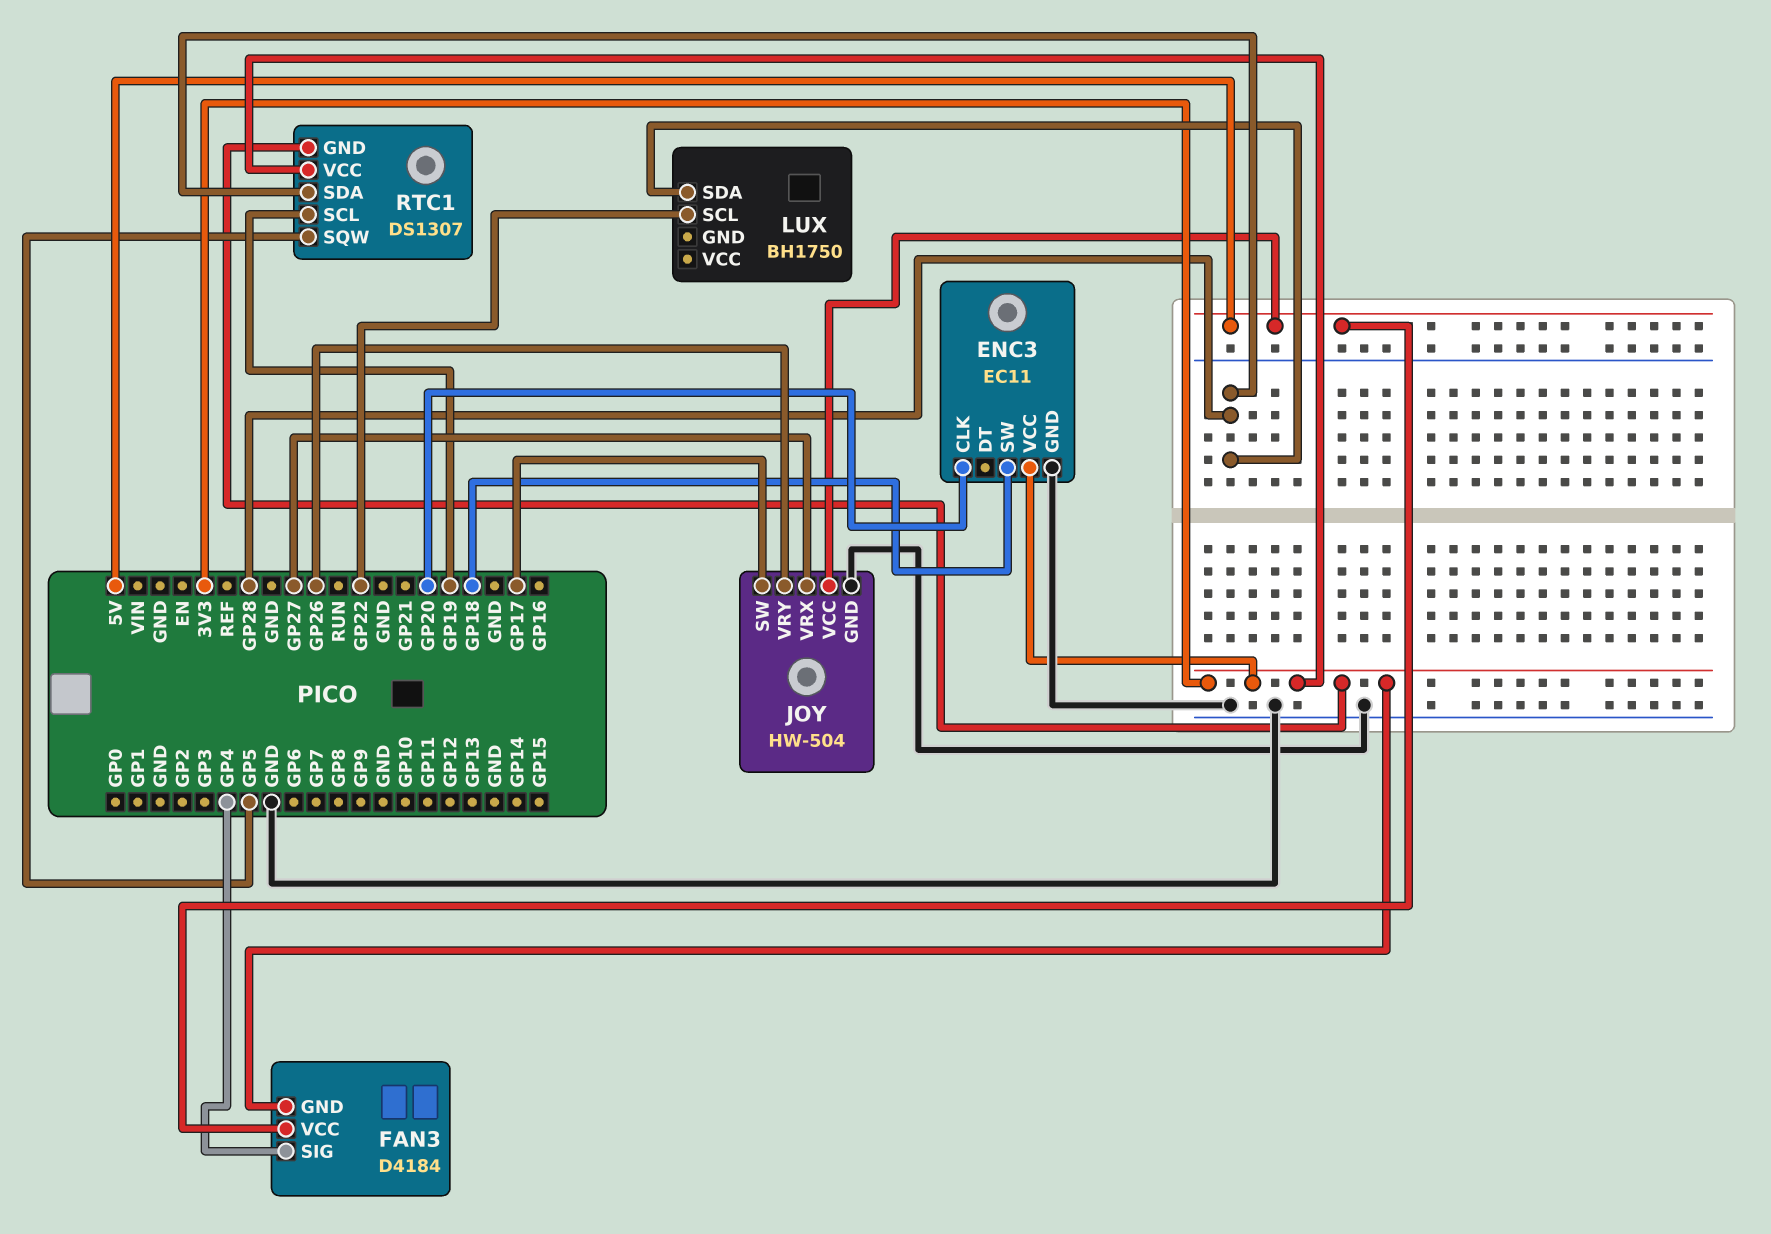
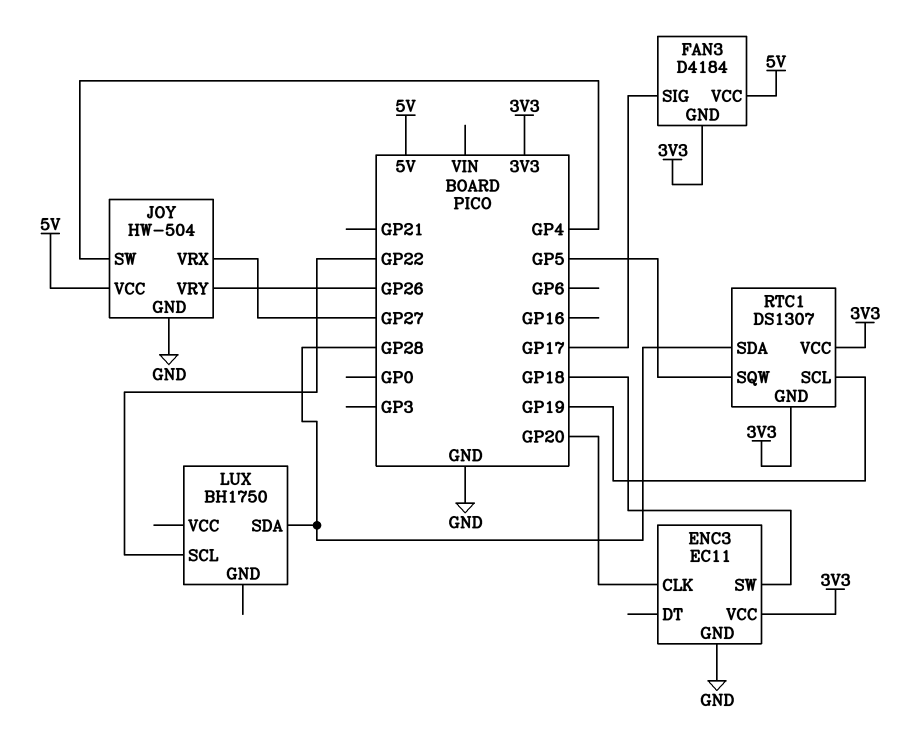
FAN3 pin SIG: GP4 -> GP17
JOY pin SW: GP17 -> GP4

